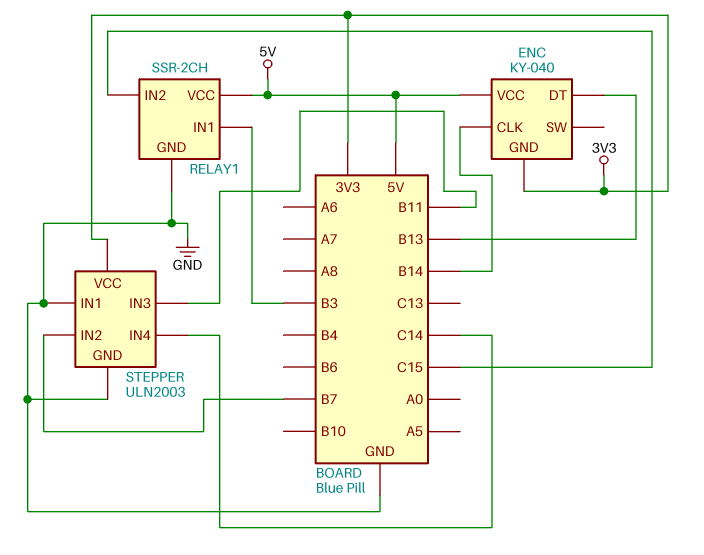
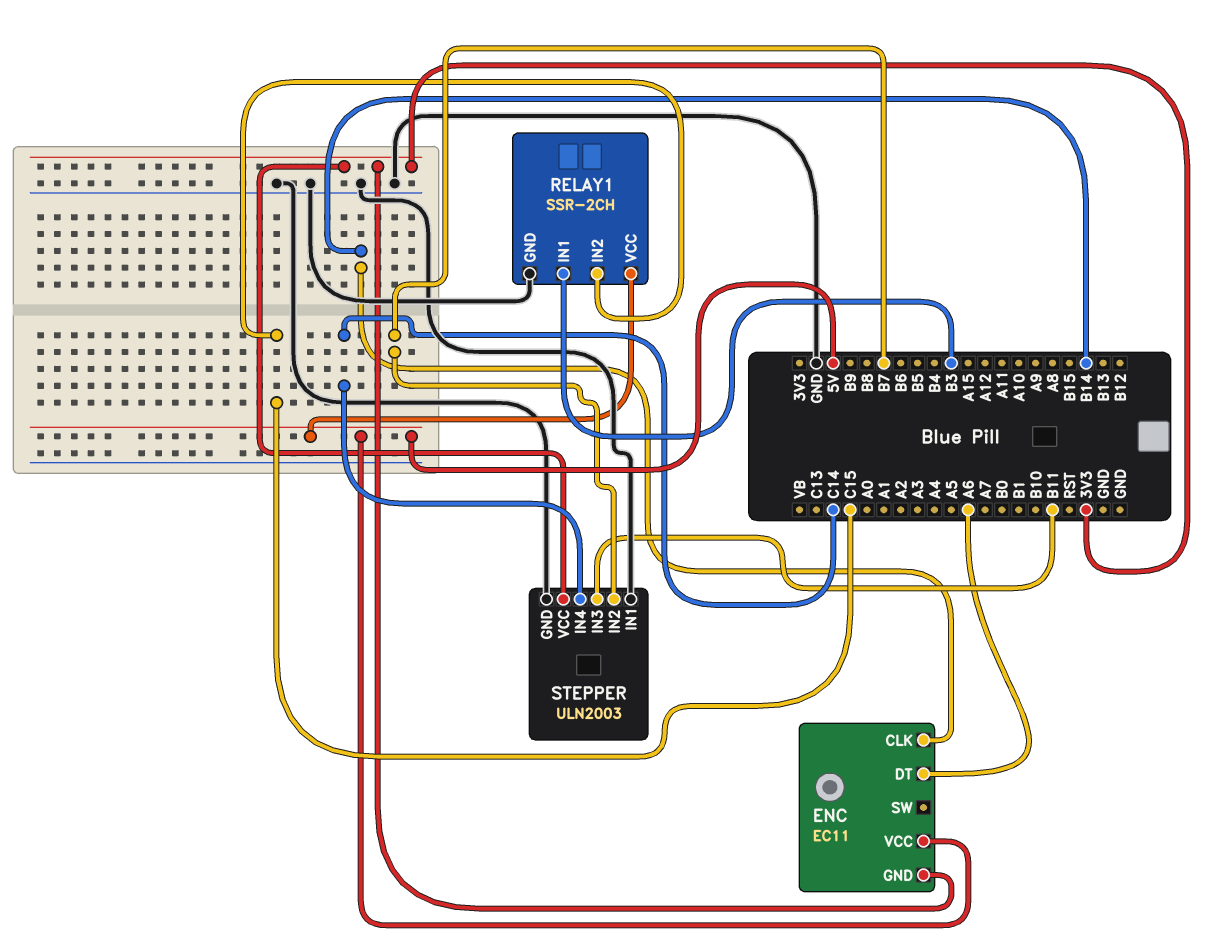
ENC: KY-040 -> EC11
ENC pin DT: B13 -> A6

